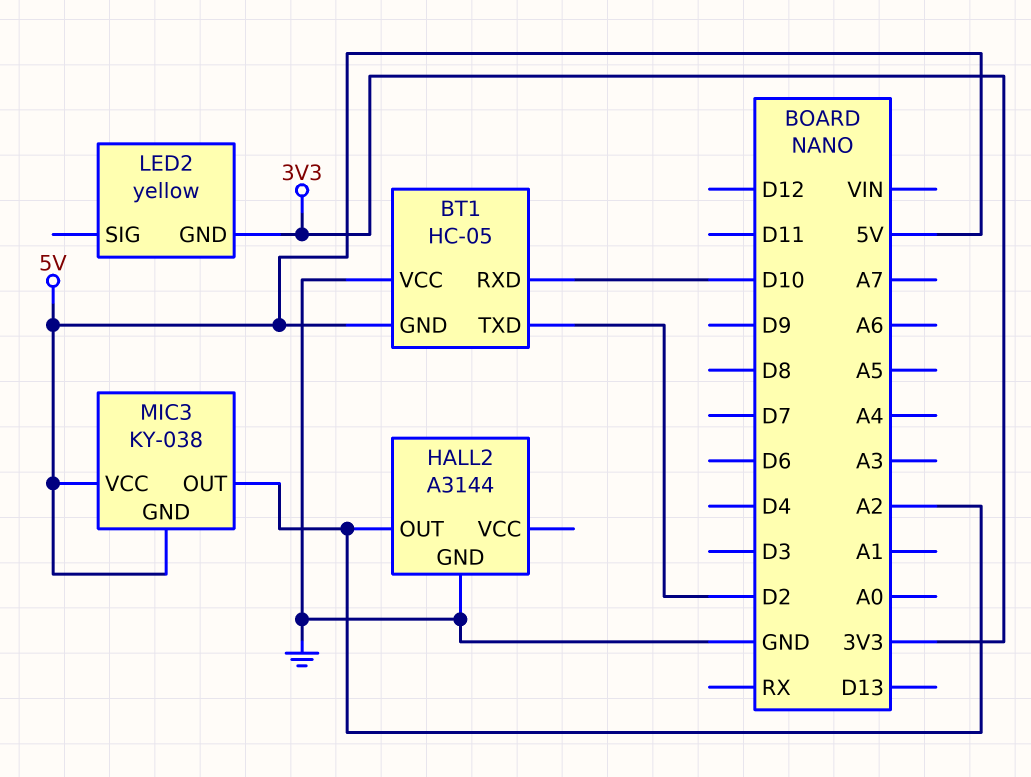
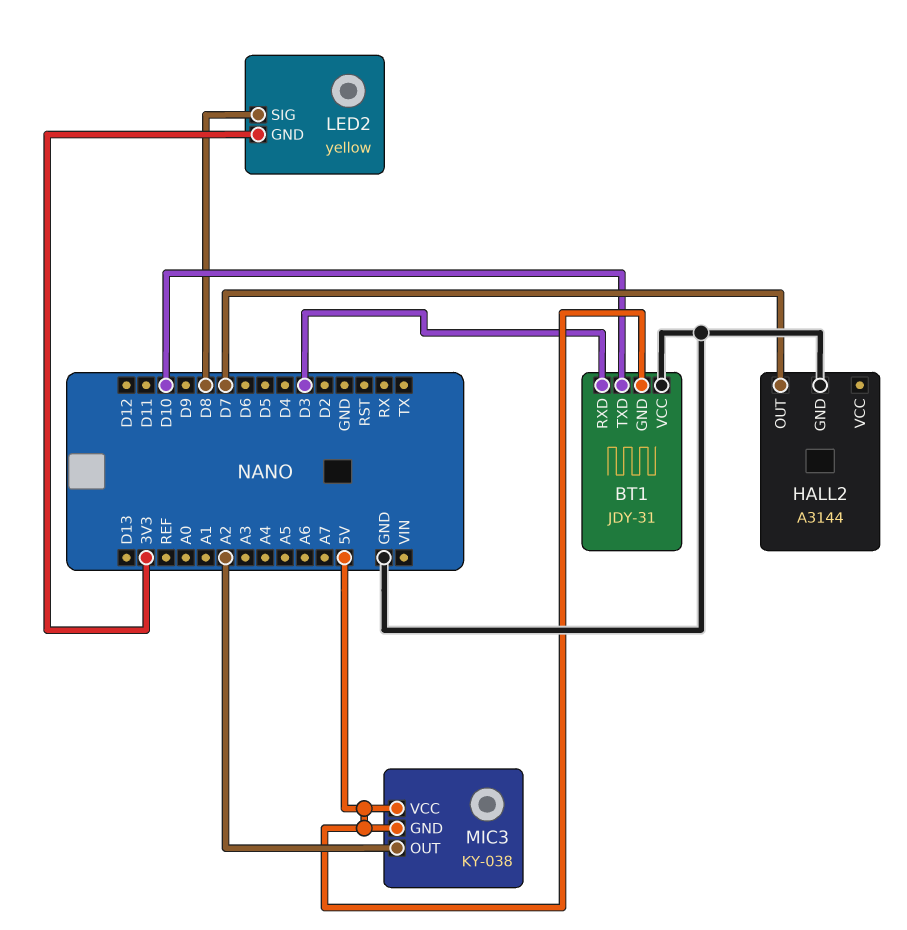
BT1: HC-05 -> JDY-31
BT1 pin RXD: D10 -> D3
BT1 pin TXD: D2 -> D10
HALL2 pin OUT: A2 -> D7
LED2 pin SIG: none -> D8

